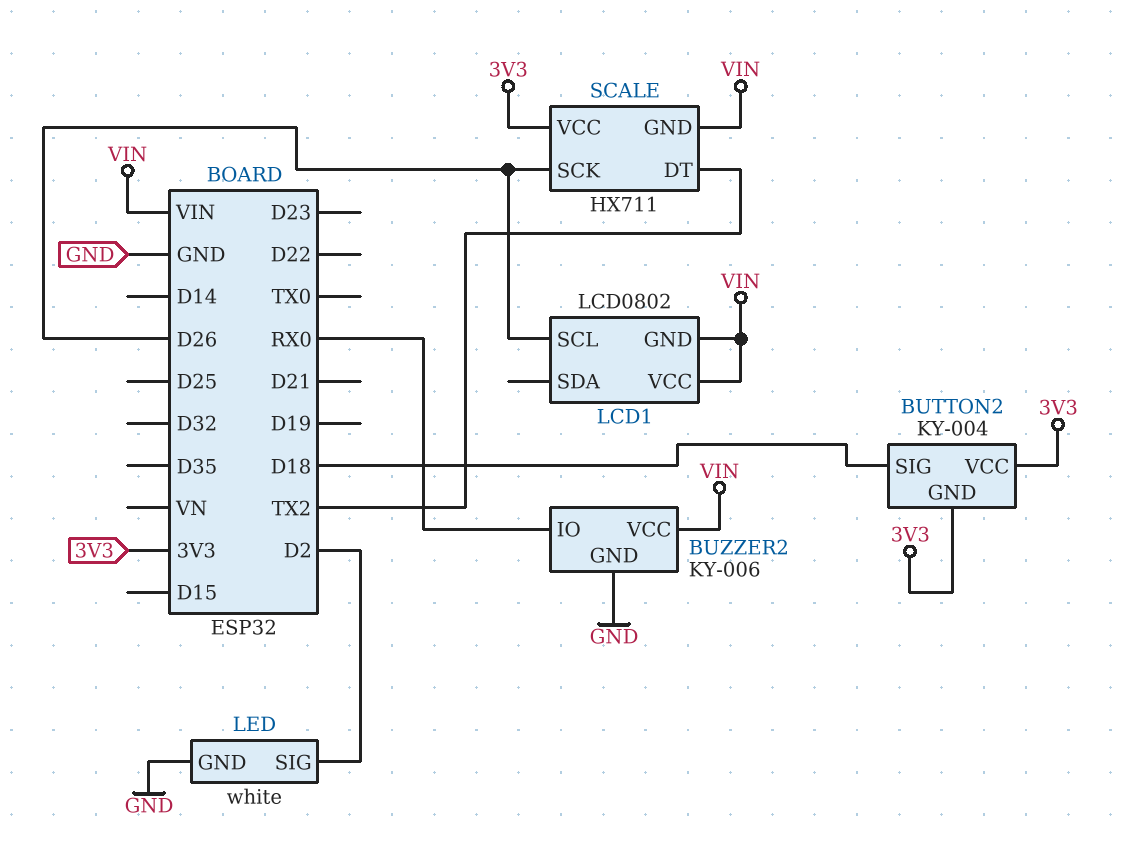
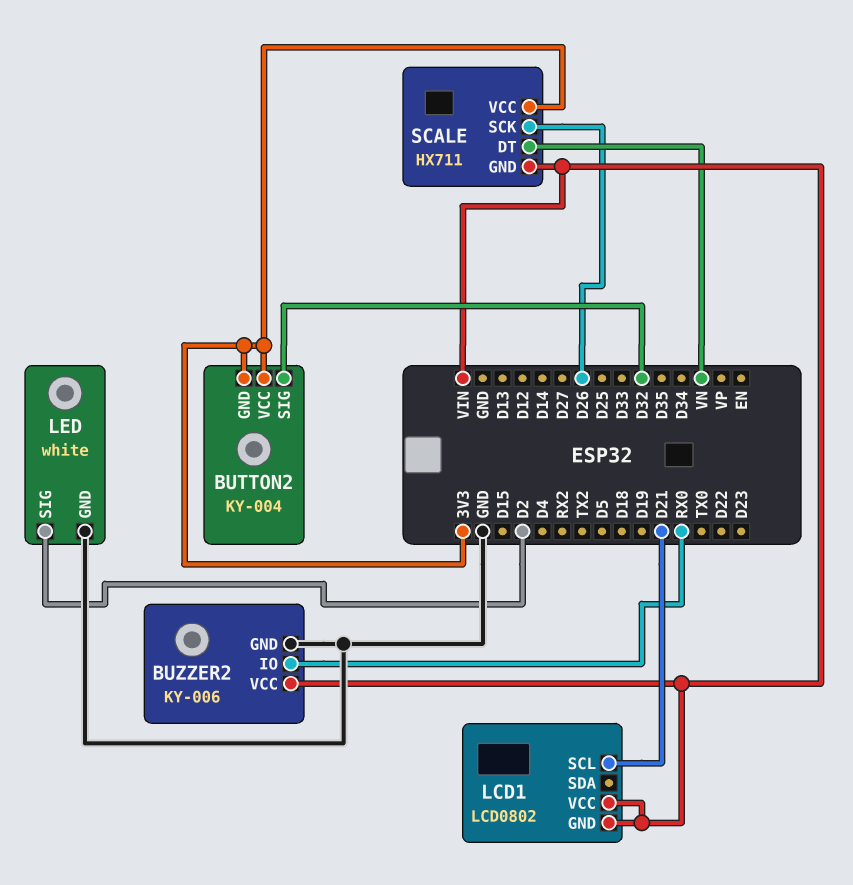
BUTTON2 pin SIG: D18 -> D32
LCD1 pin SCL: D26 -> D21
SCALE pin DT: TX2 -> VN

